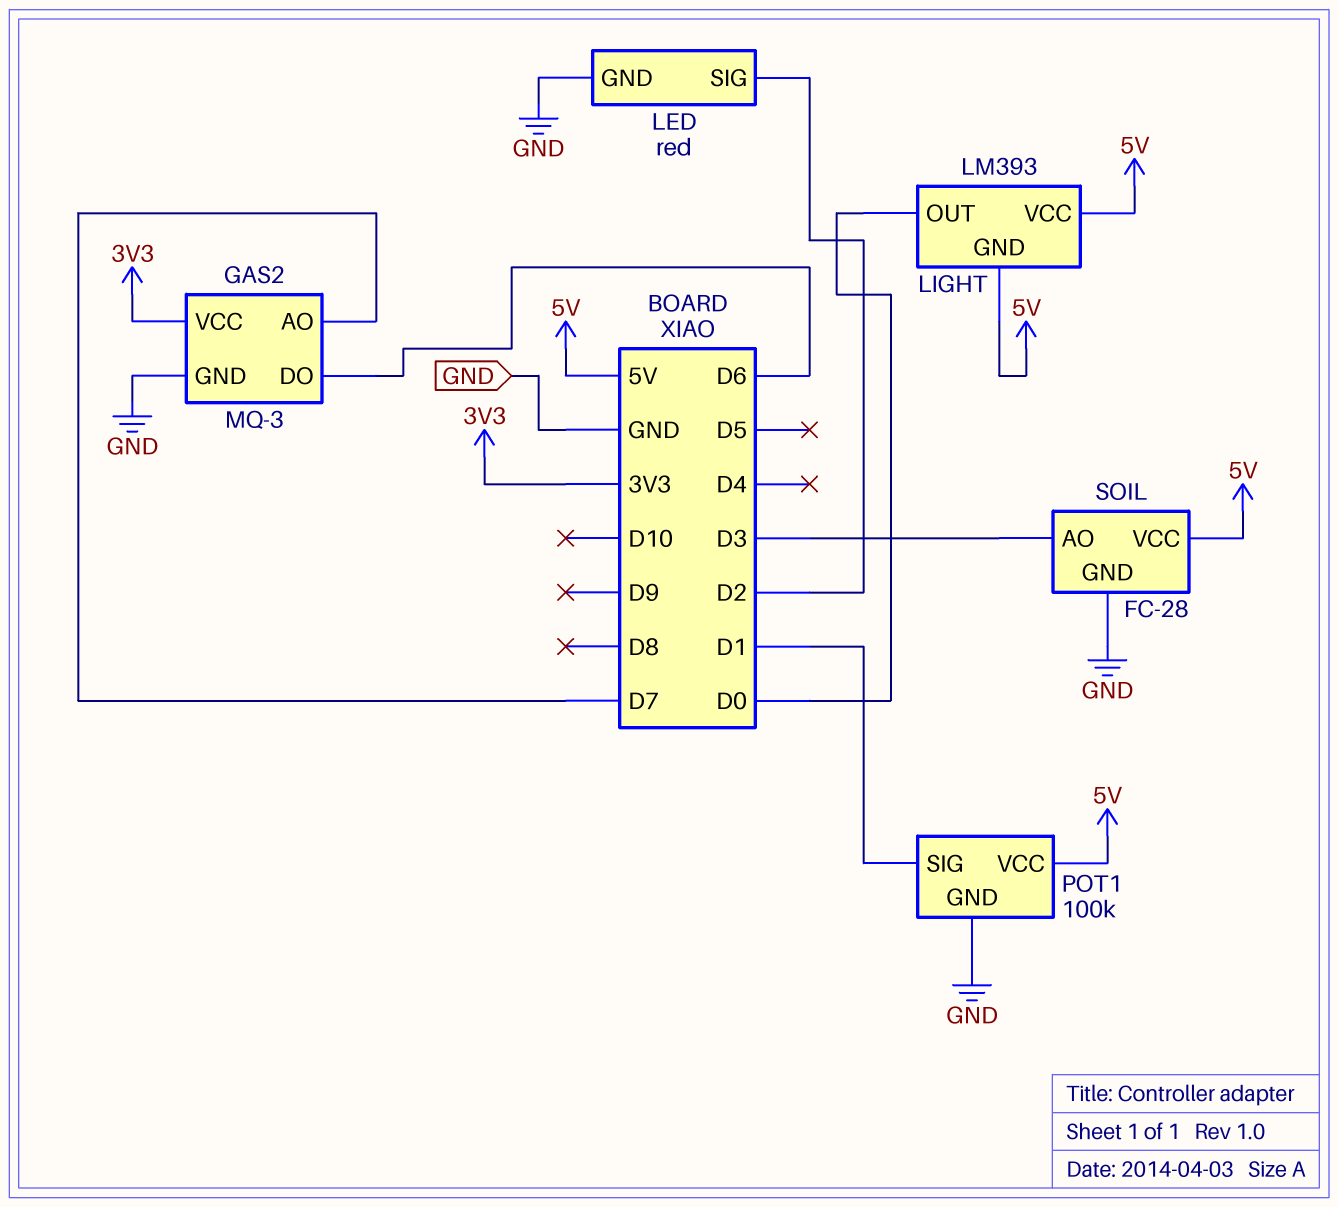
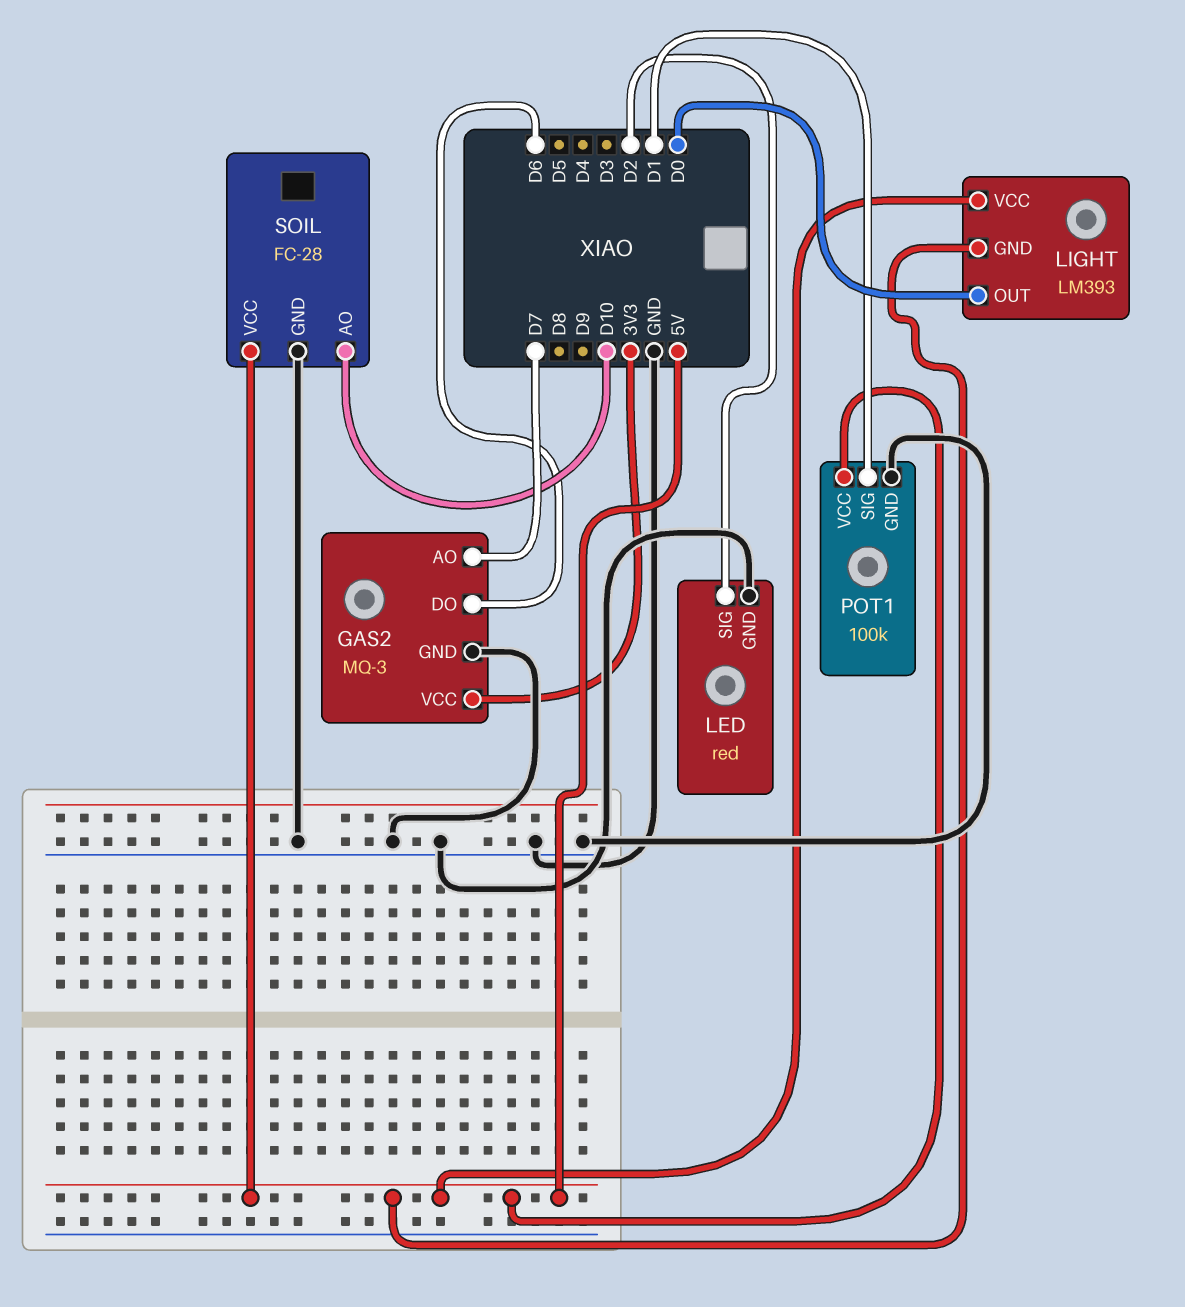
SOIL pin AO: D3 -> D10

